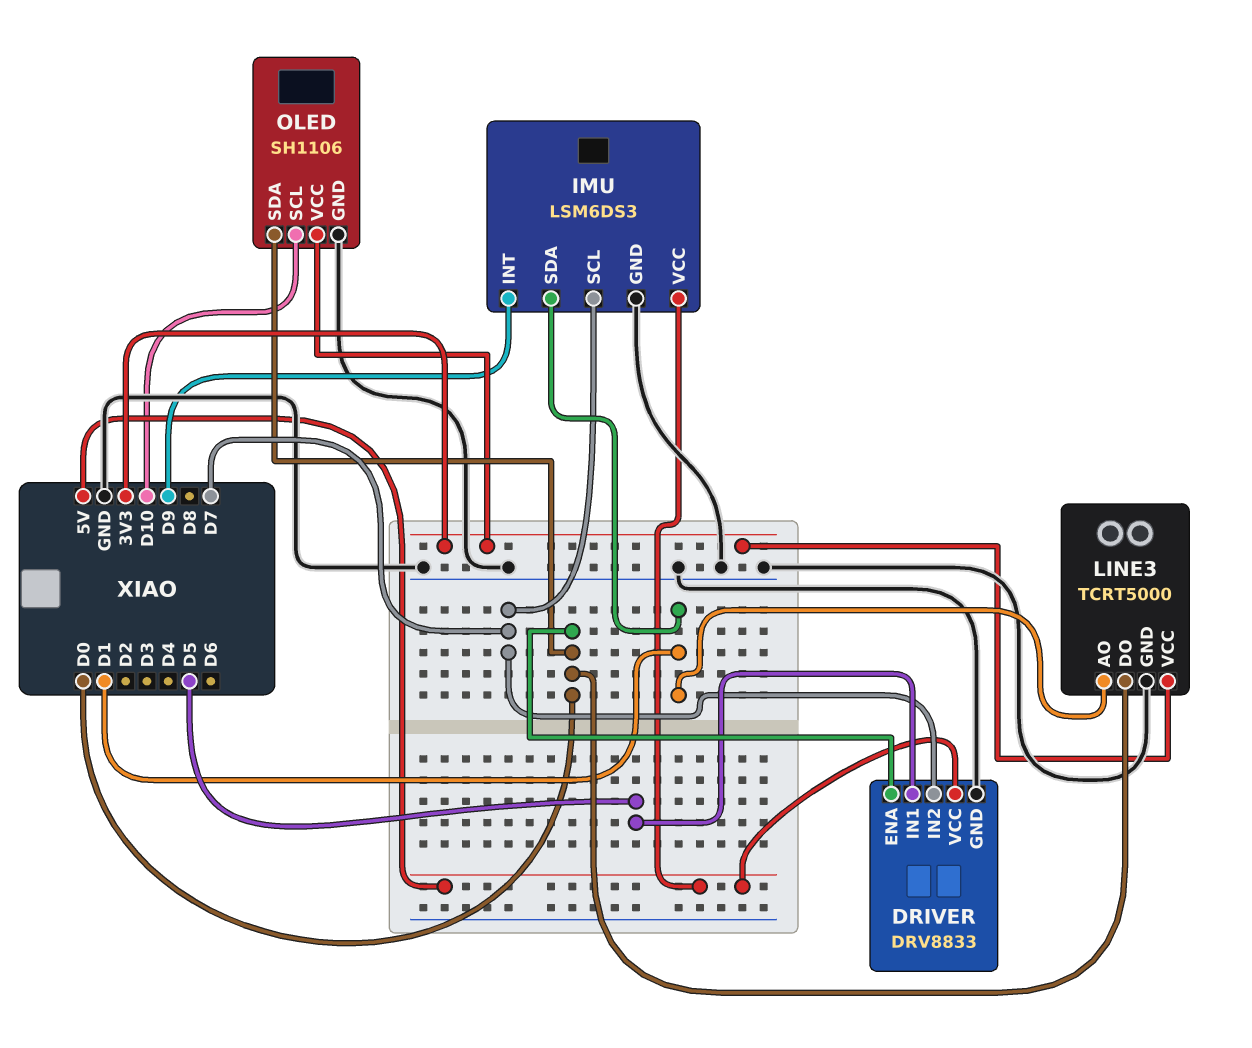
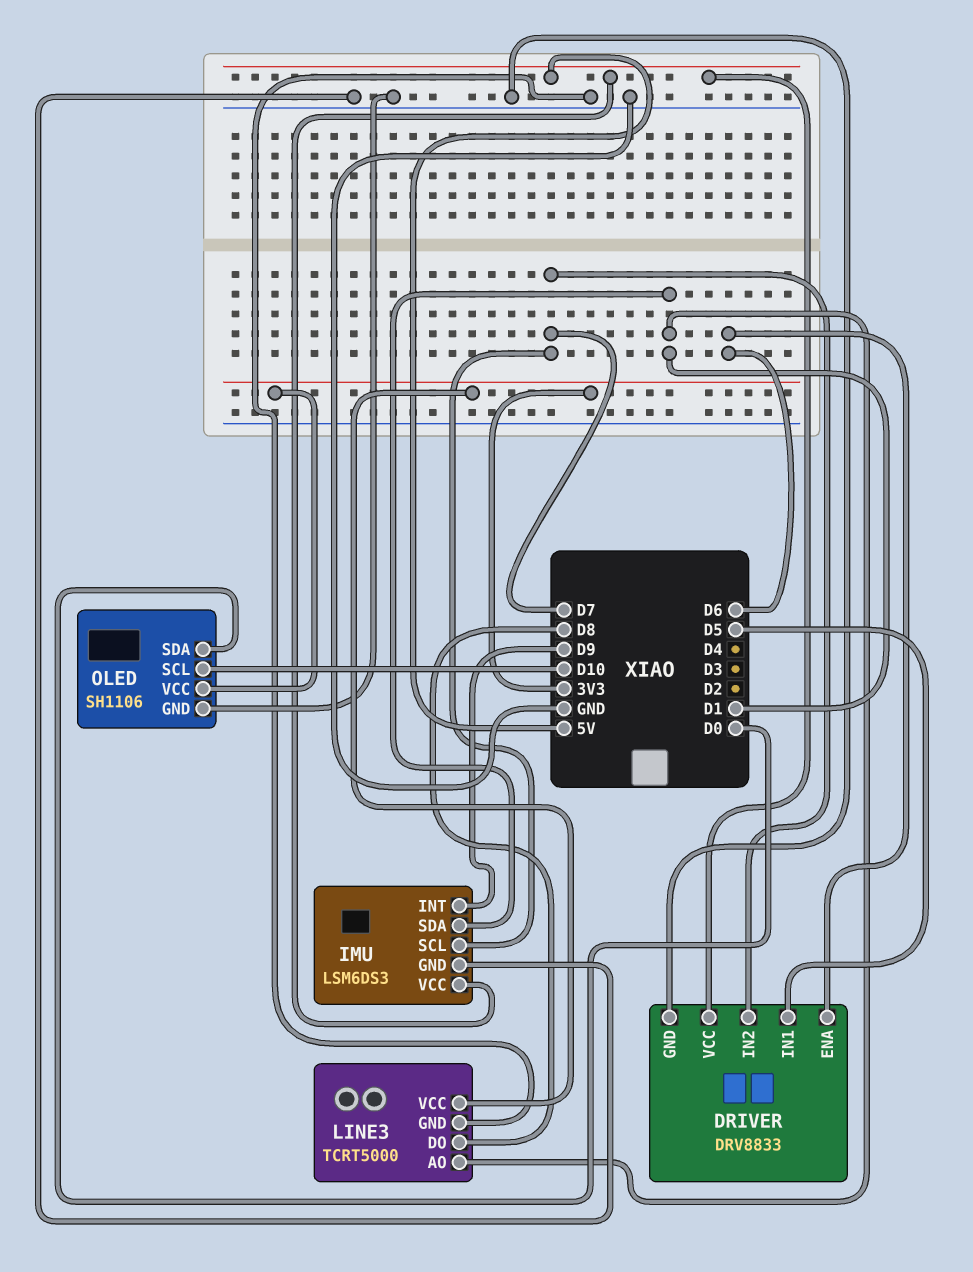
DRIVER pin ENA: D0 -> D6
LINE3 pin DO: D0 -> D8

